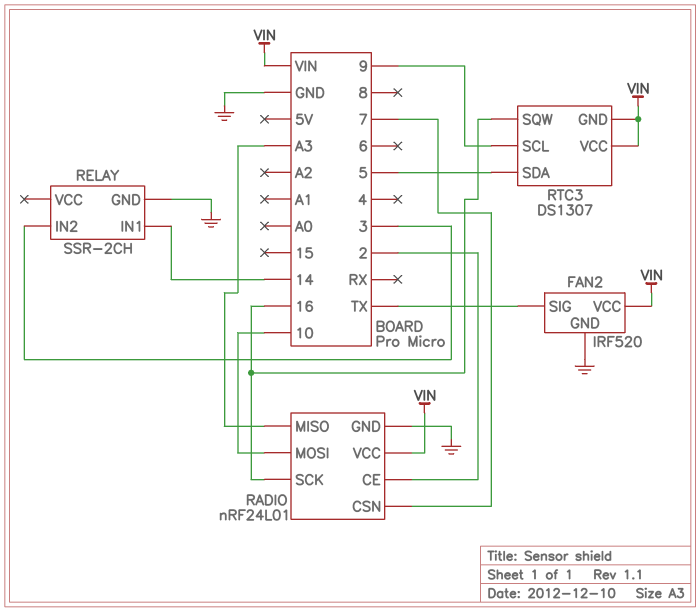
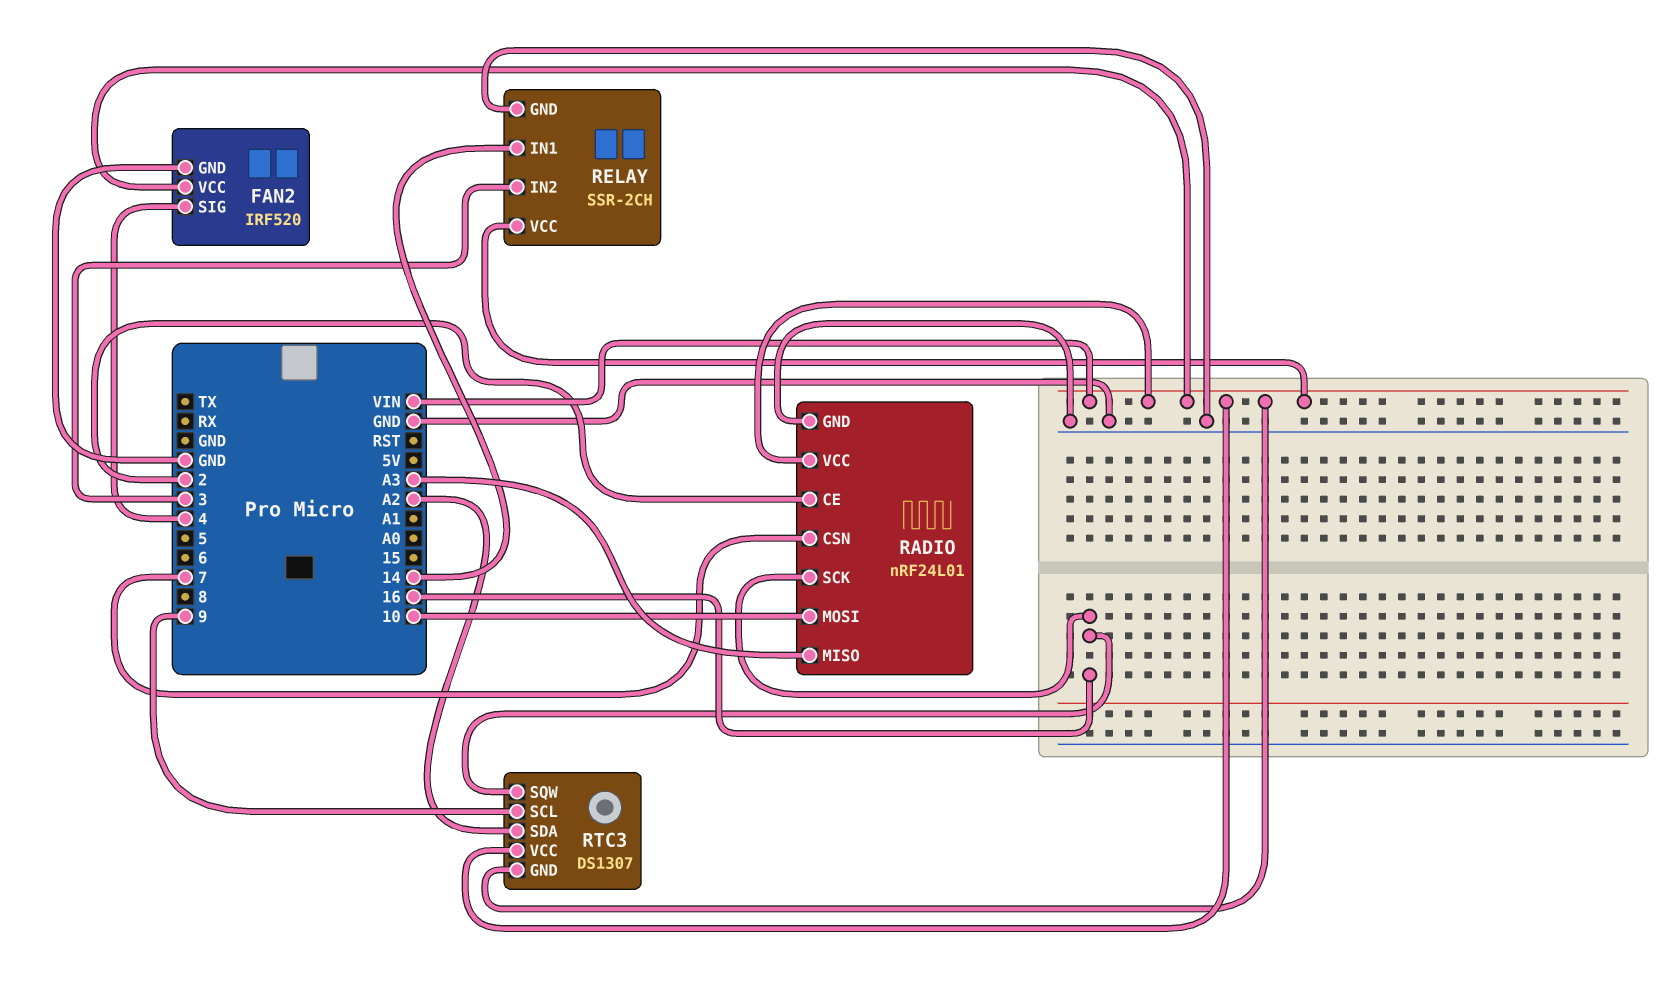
FAN2 pin SIG: TX -> 4
RELAY pin VCC: none -> VIN
RTC3 pin SDA: 5 -> A2

